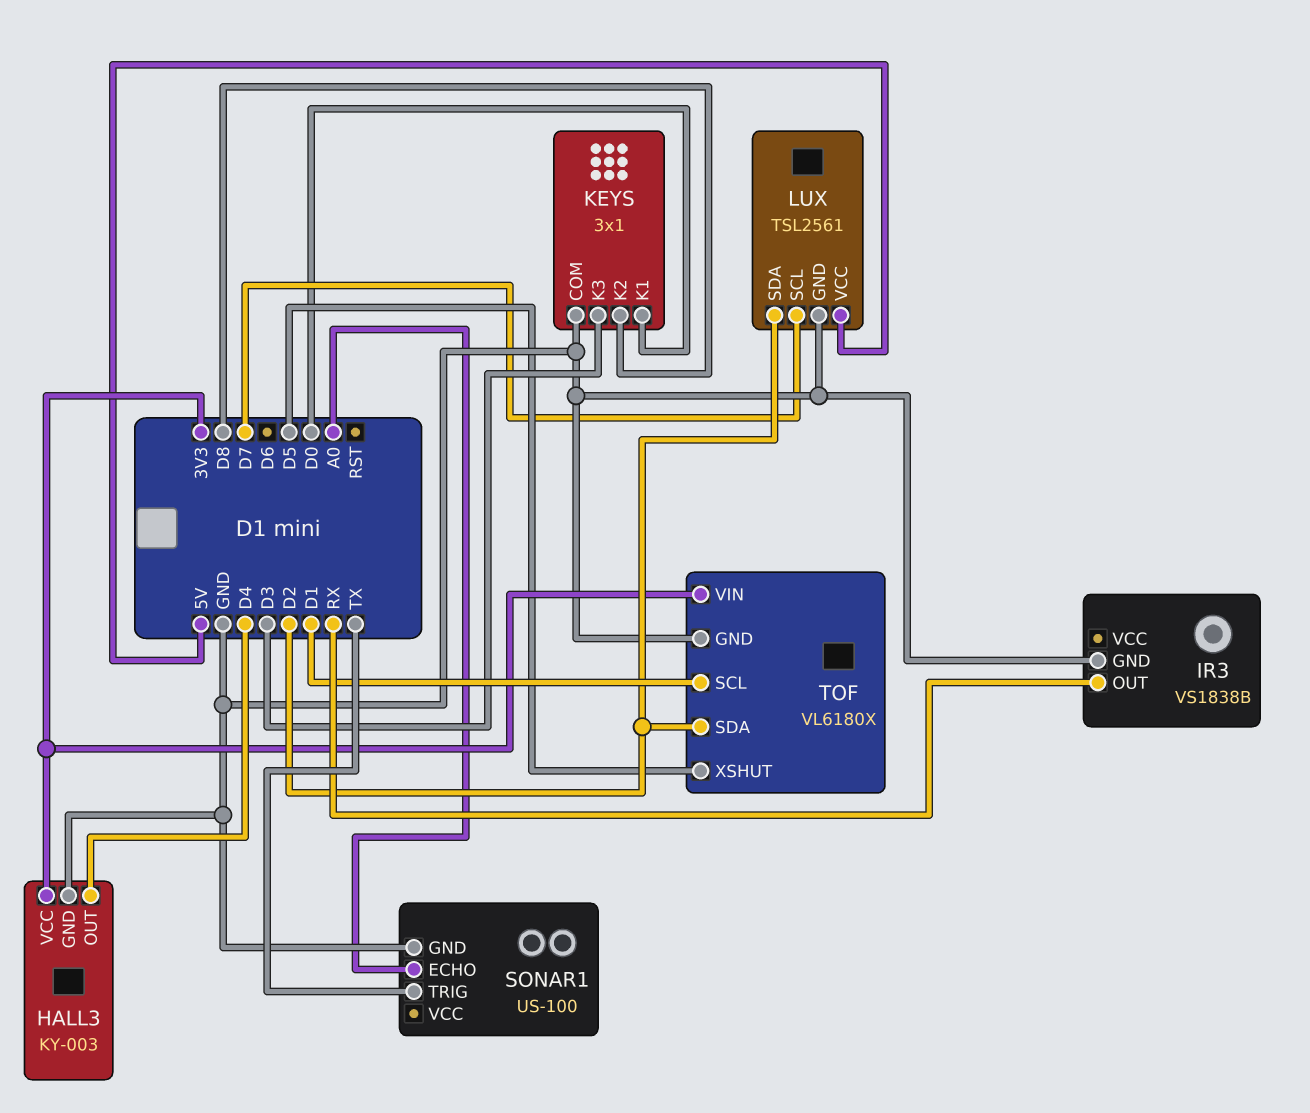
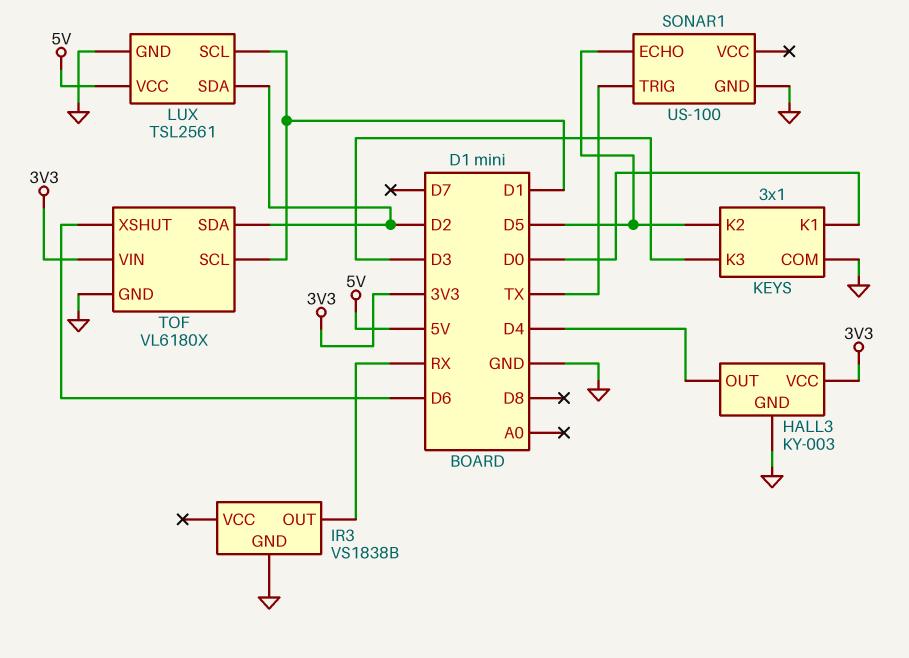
KEYS pin K2: D8 -> D5
LUX pin SCL: D7 -> D1
SONAR1 pin ECHO: A0 -> D5
TOF pin XSHUT: D5 -> D6

